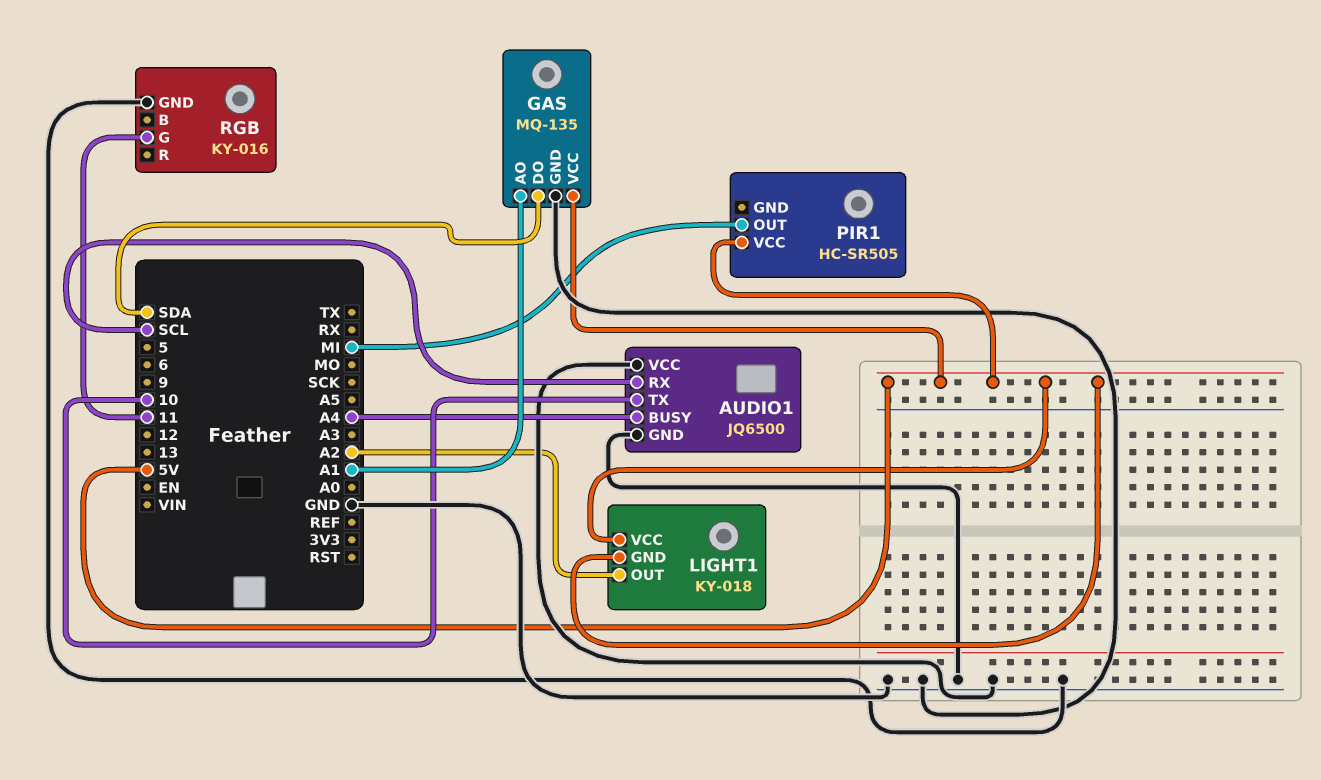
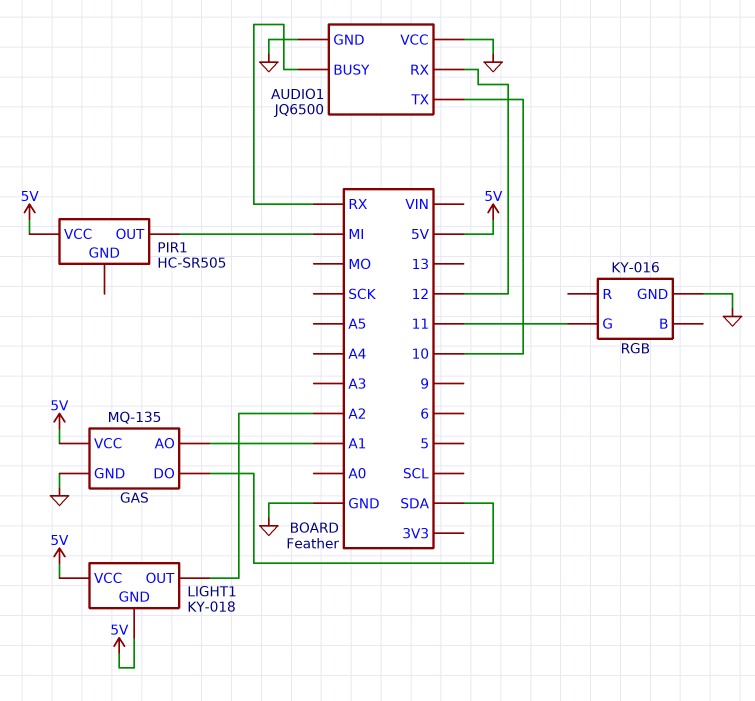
AUDIO1 pin BUSY: A4 -> RX
AUDIO1 pin RX: SCL -> 12

